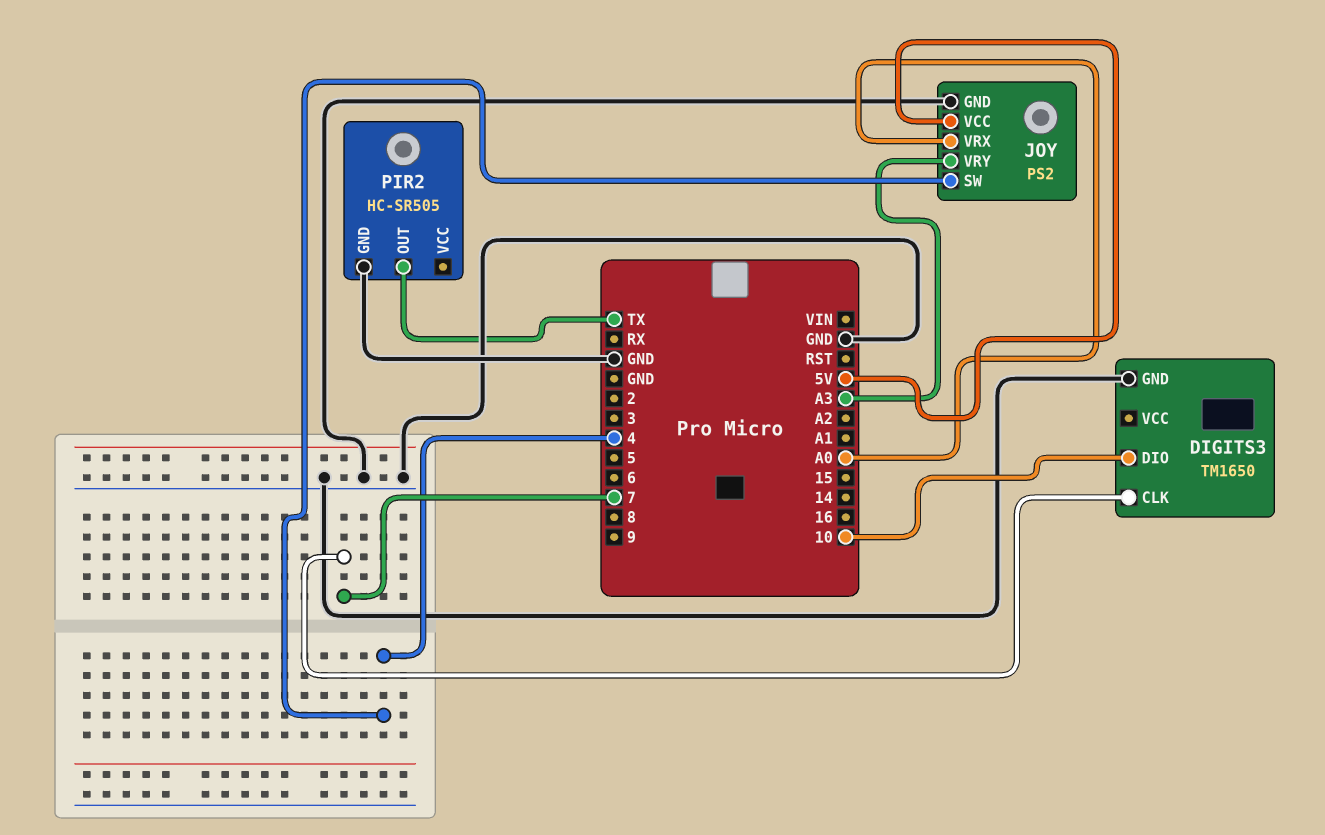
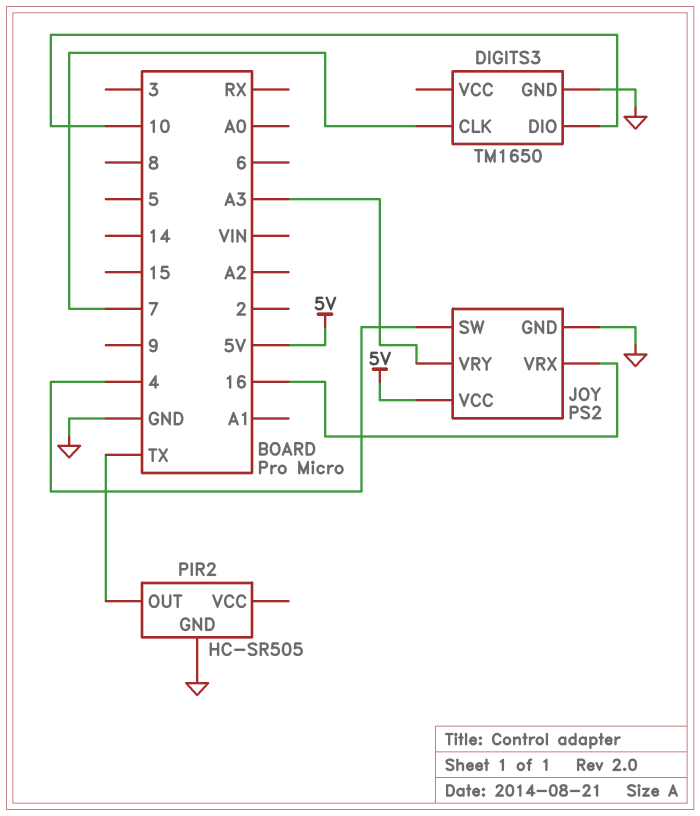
JOY pin VRX: A0 -> 16

